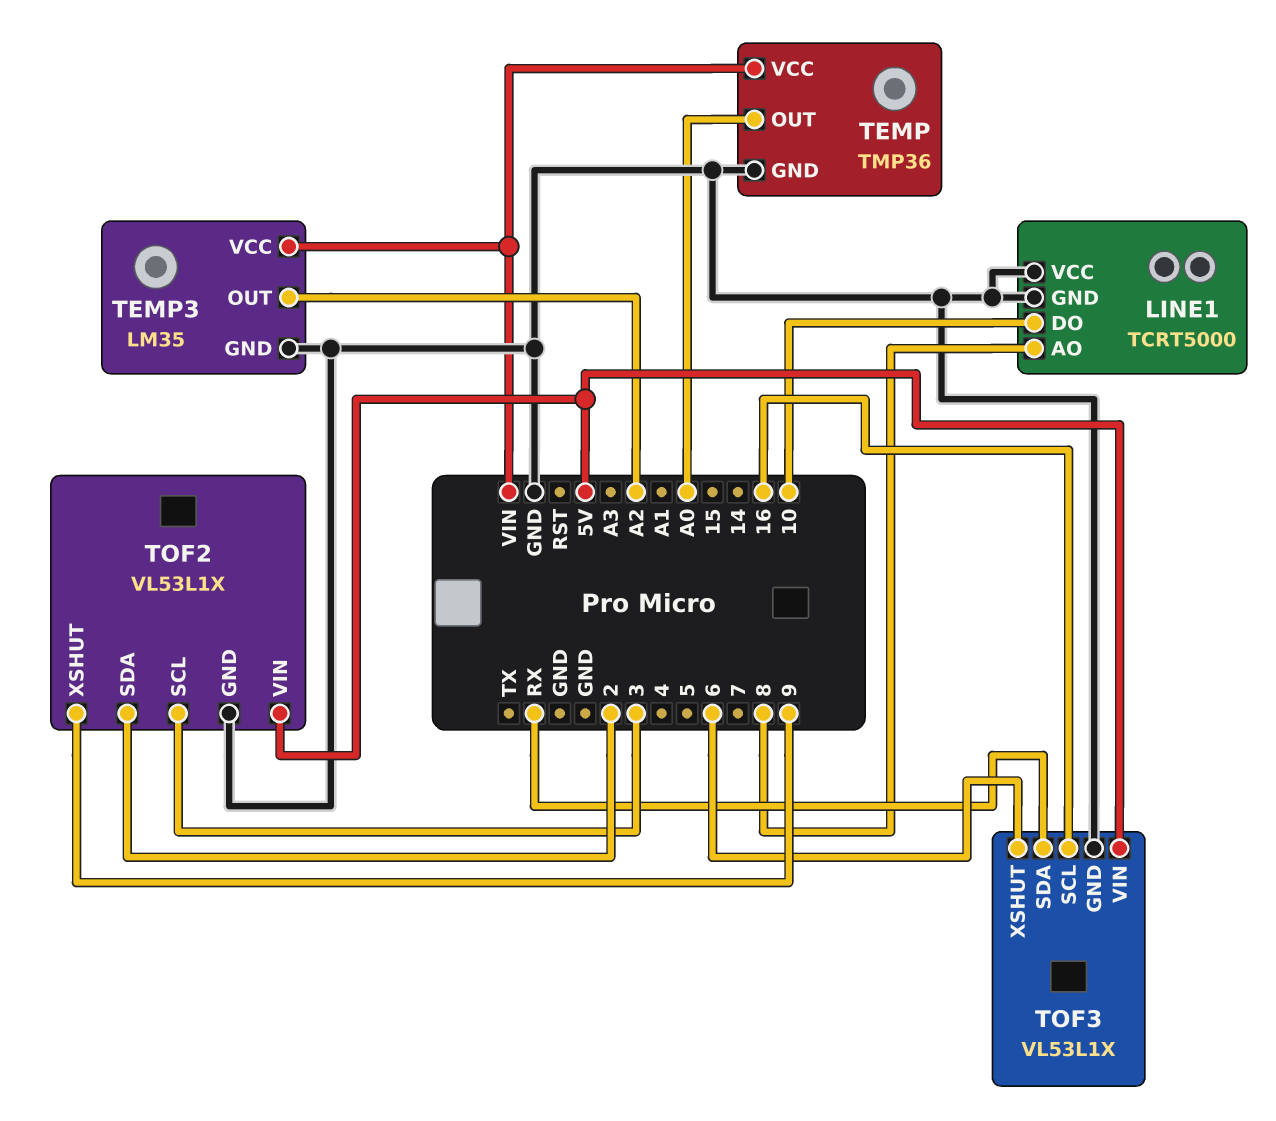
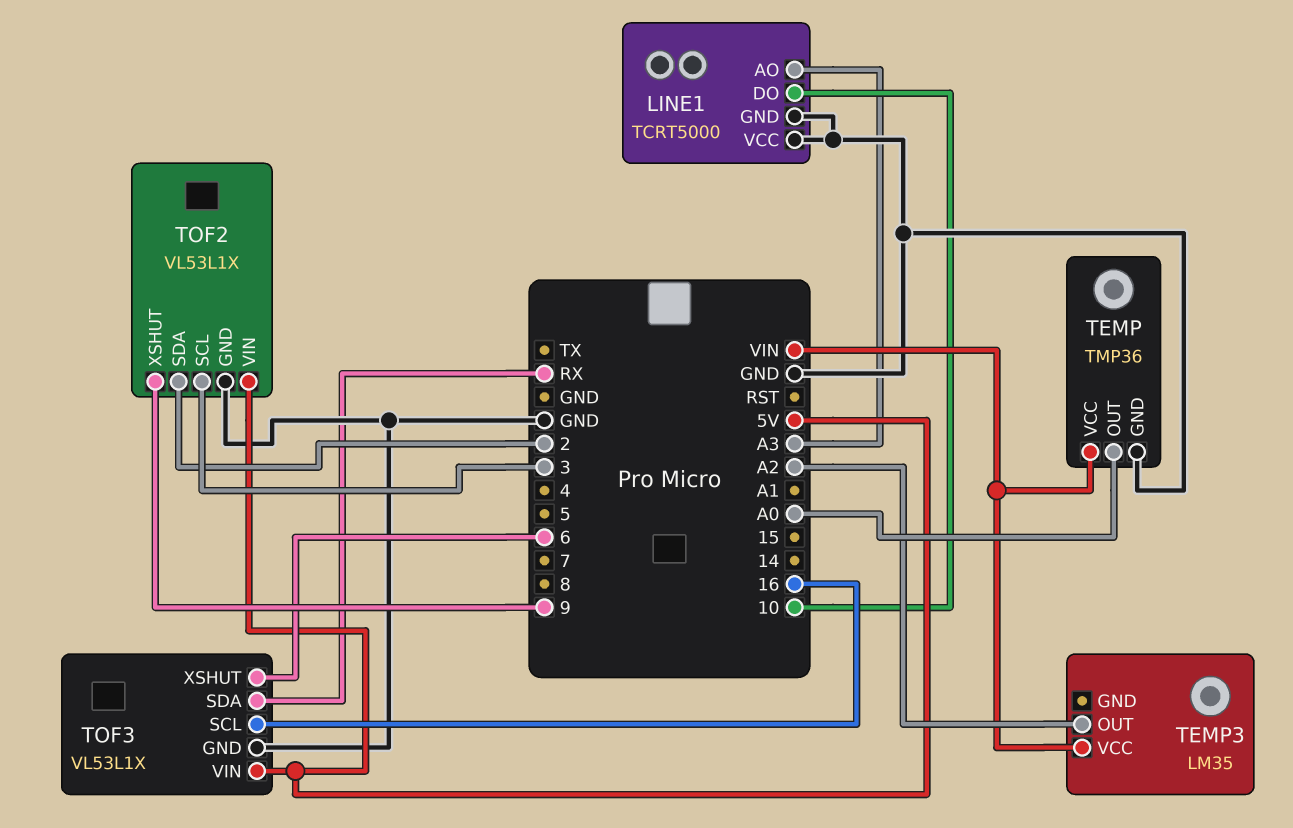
LINE1 pin AO: 8 -> A3
TEMP3 pin GND: GND -> none

